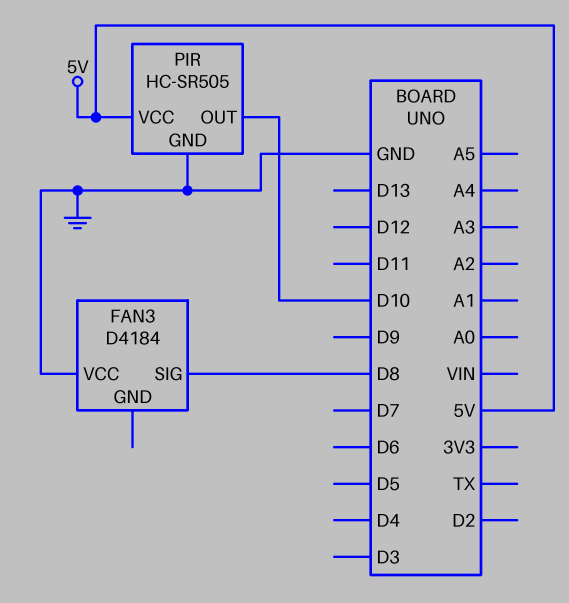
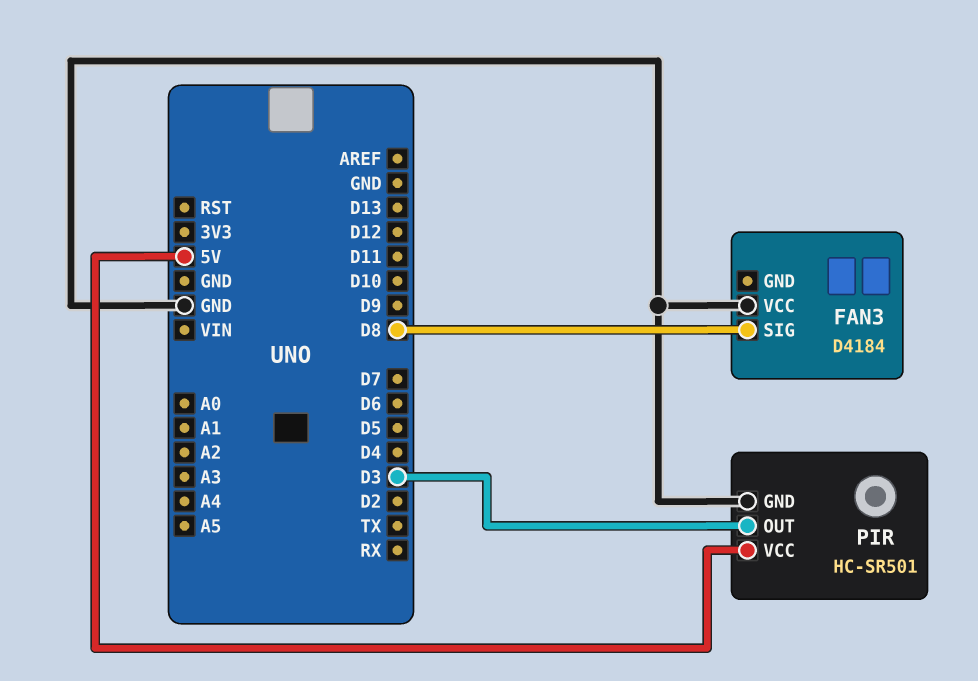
PIR: HC-SR505 -> HC-SR501
PIR pin OUT: D10 -> D3

